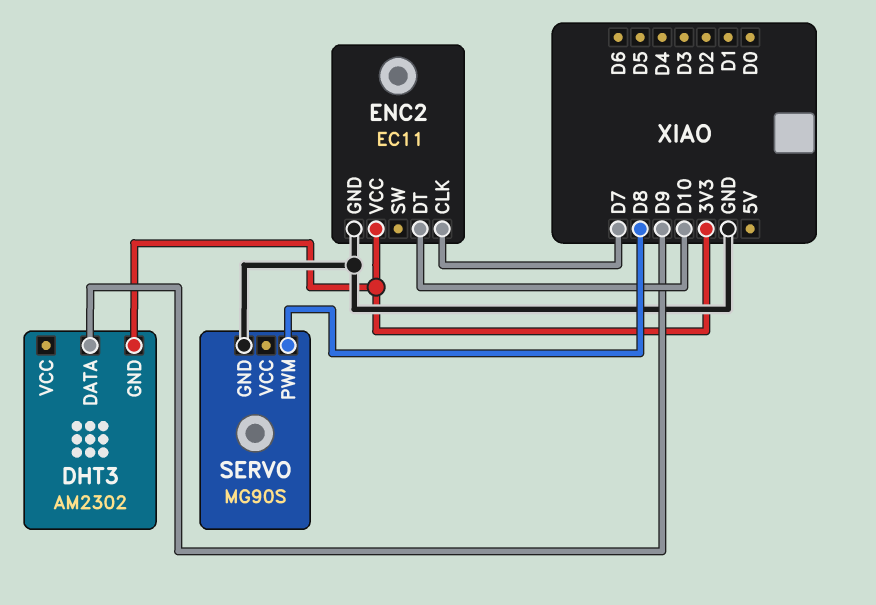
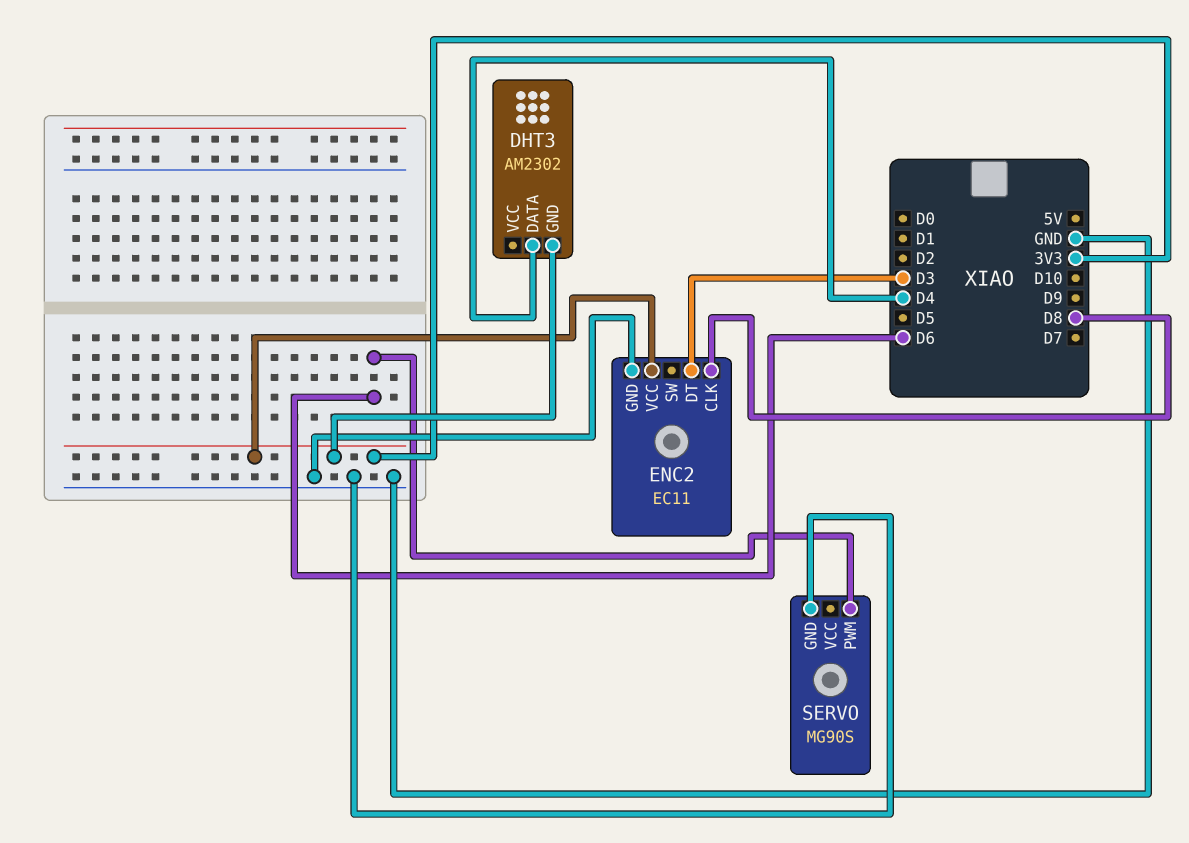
DHT3 pin DATA: D9 -> D4
ENC2 pin CLK: D7 -> D8
ENC2 pin DT: D10 -> D3
SERVO pin PWM: D8 -> D6

